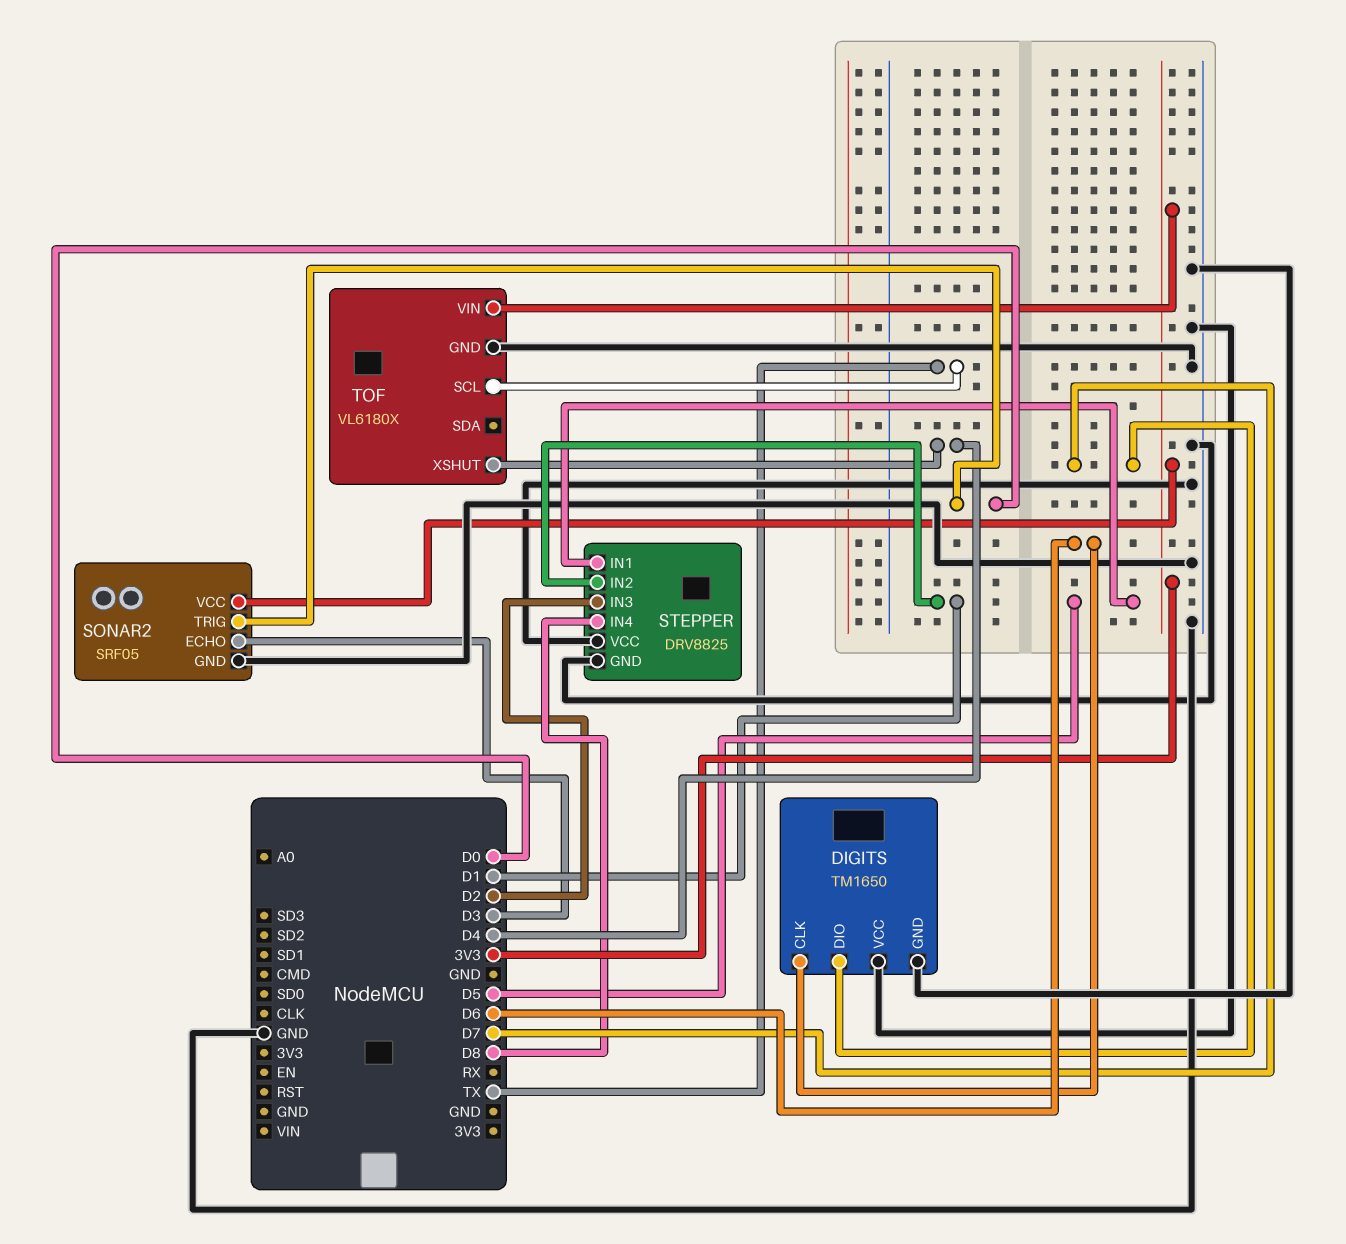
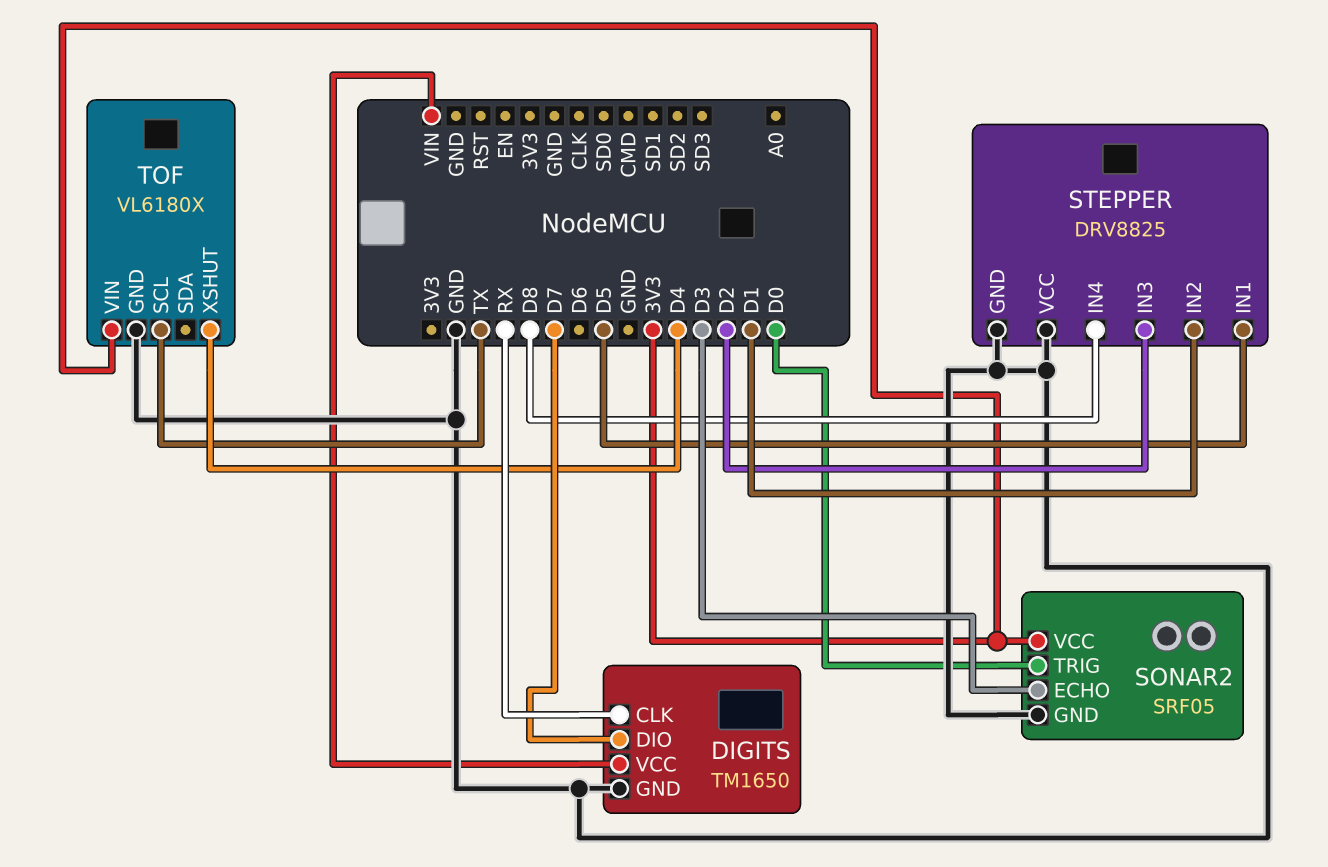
DIGITS pin CLK: D6 -> RX
DIGITS pin VCC: GND -> VIN

